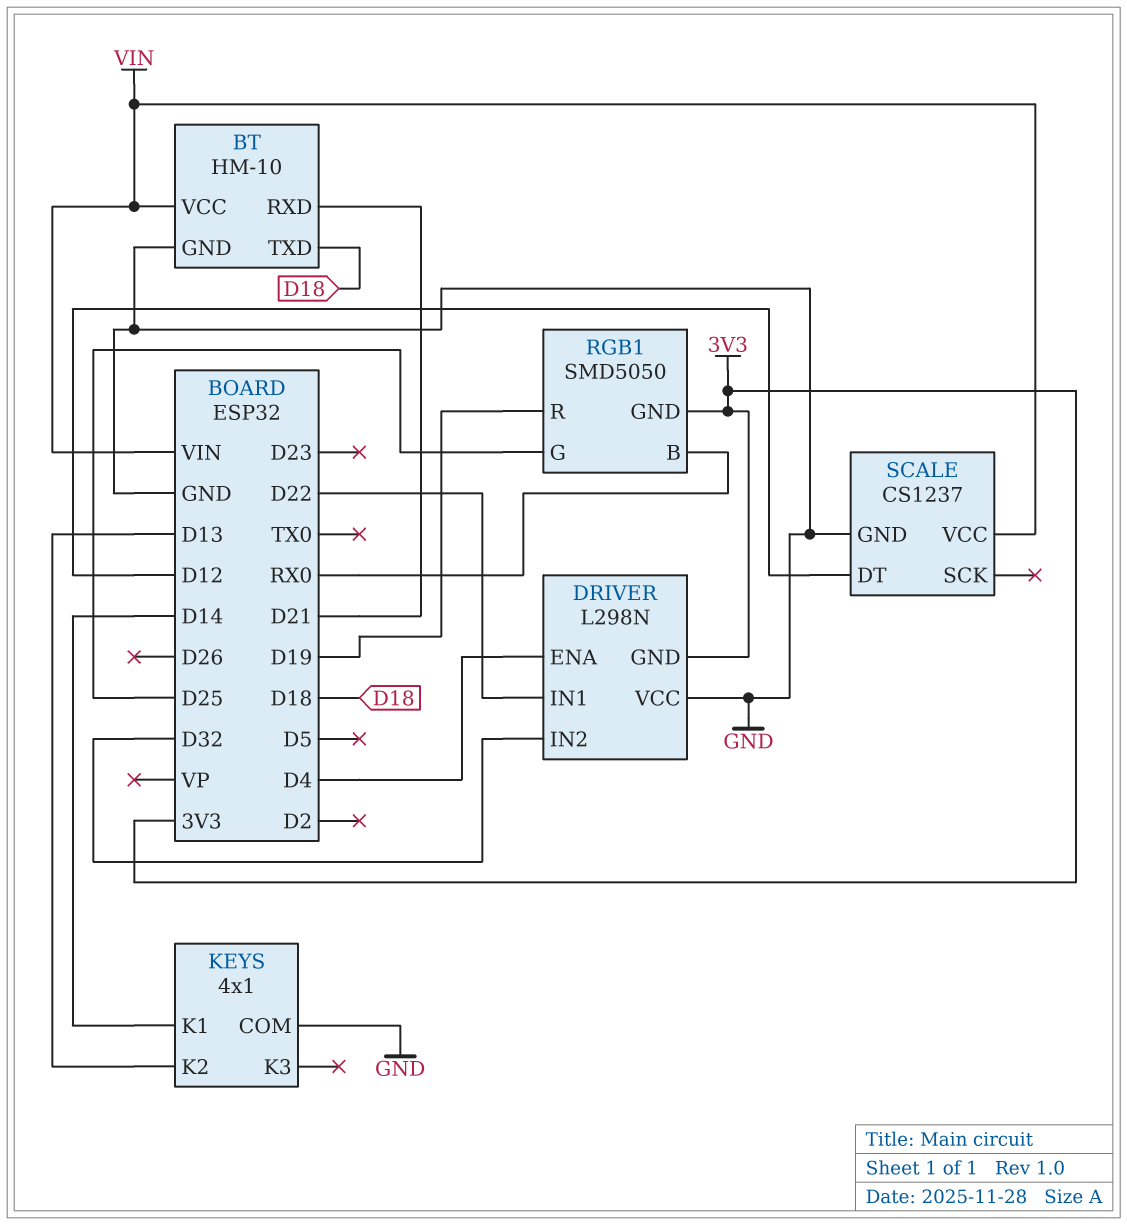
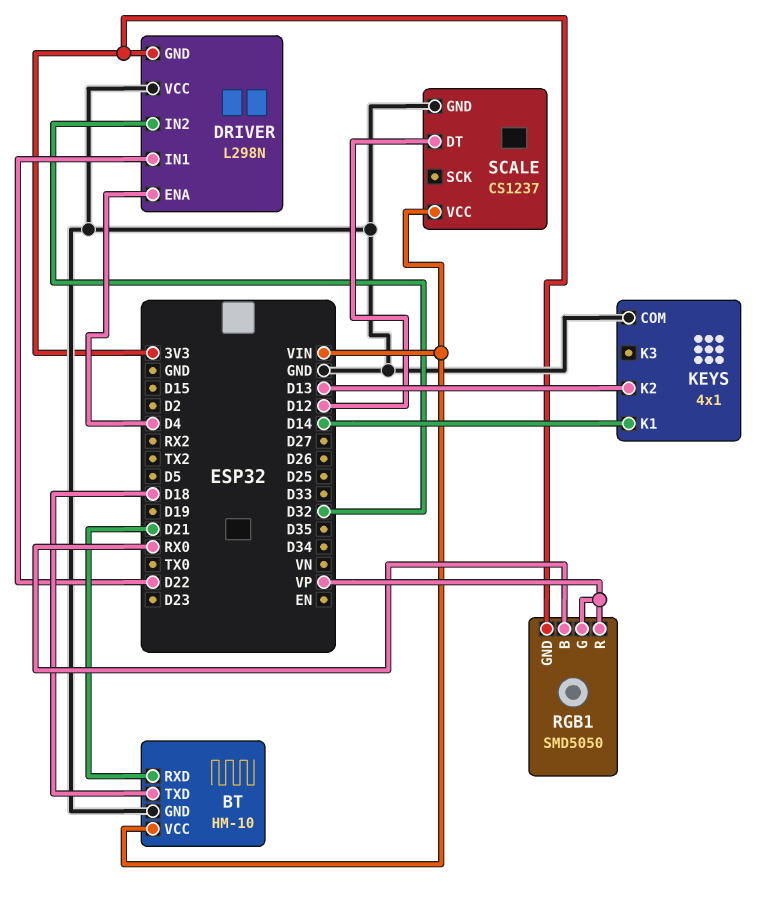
RGB1 pin G: D25 -> VP
RGB1 pin R: D19 -> VP

